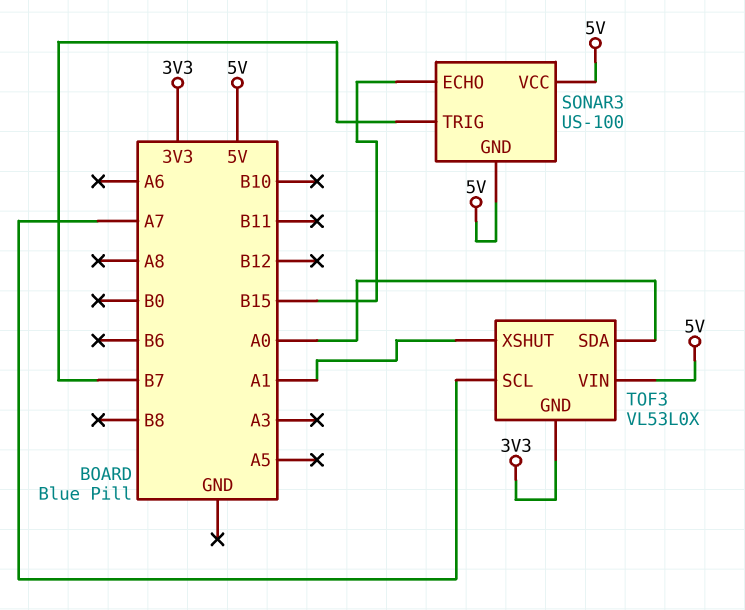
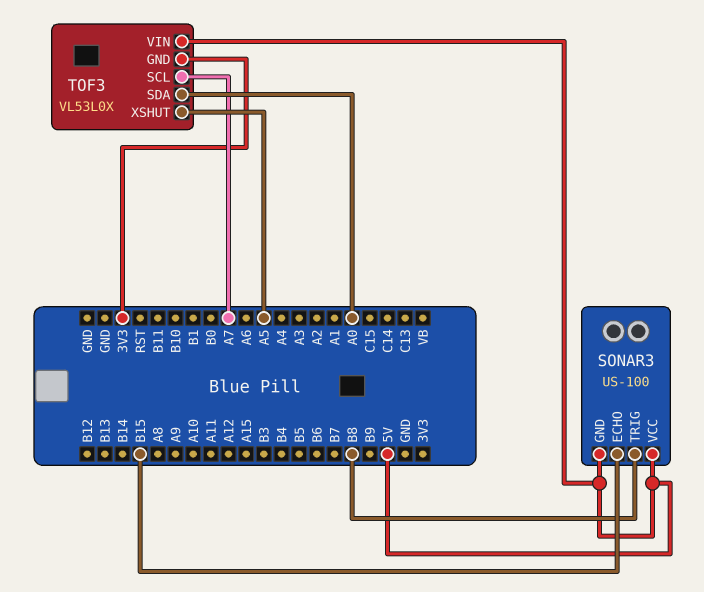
SONAR3 pin TRIG: B7 -> B8
TOF3 pin XSHUT: A1 -> A5

